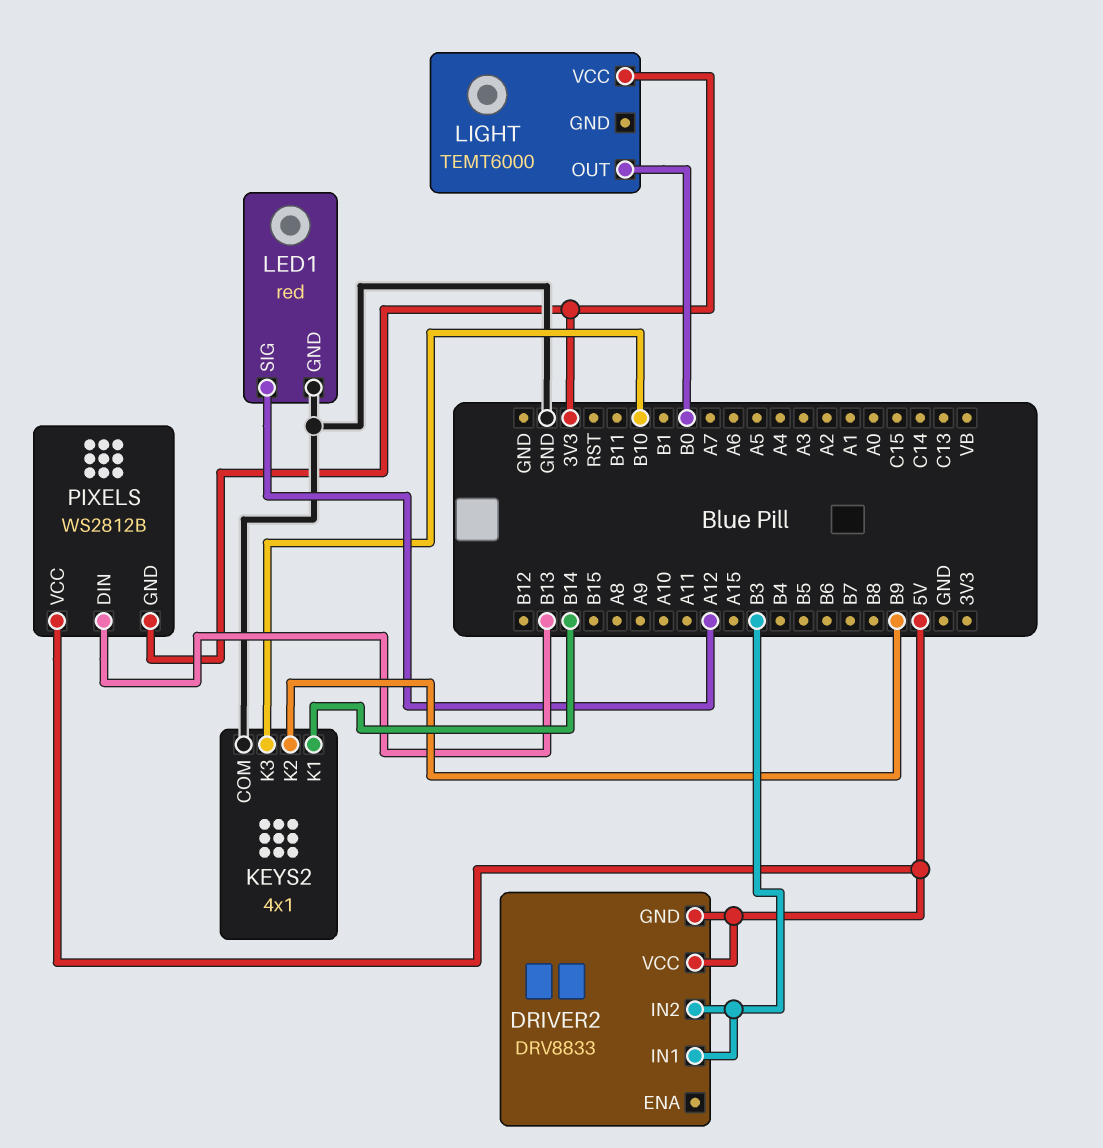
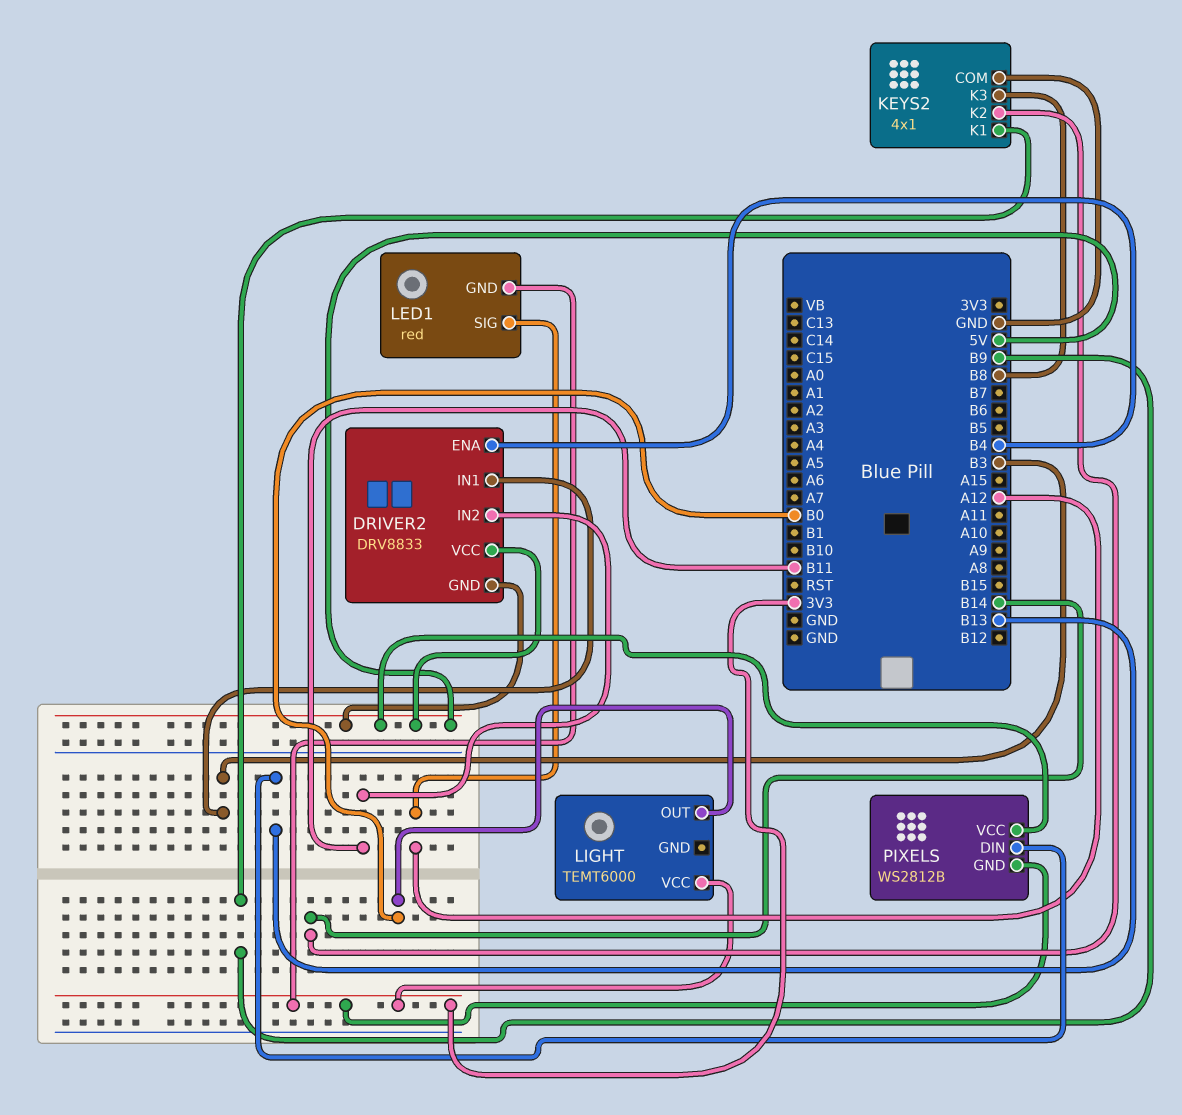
DRIVER2 pin ENA: none -> B4
DRIVER2 pin IN2: B3 -> B11
KEYS2 pin K1: B14 -> B9
KEYS2 pin K2: B9 -> B14
KEYS2 pin K3: B10 -> B8
LED1 pin GND: GND -> 3V3

